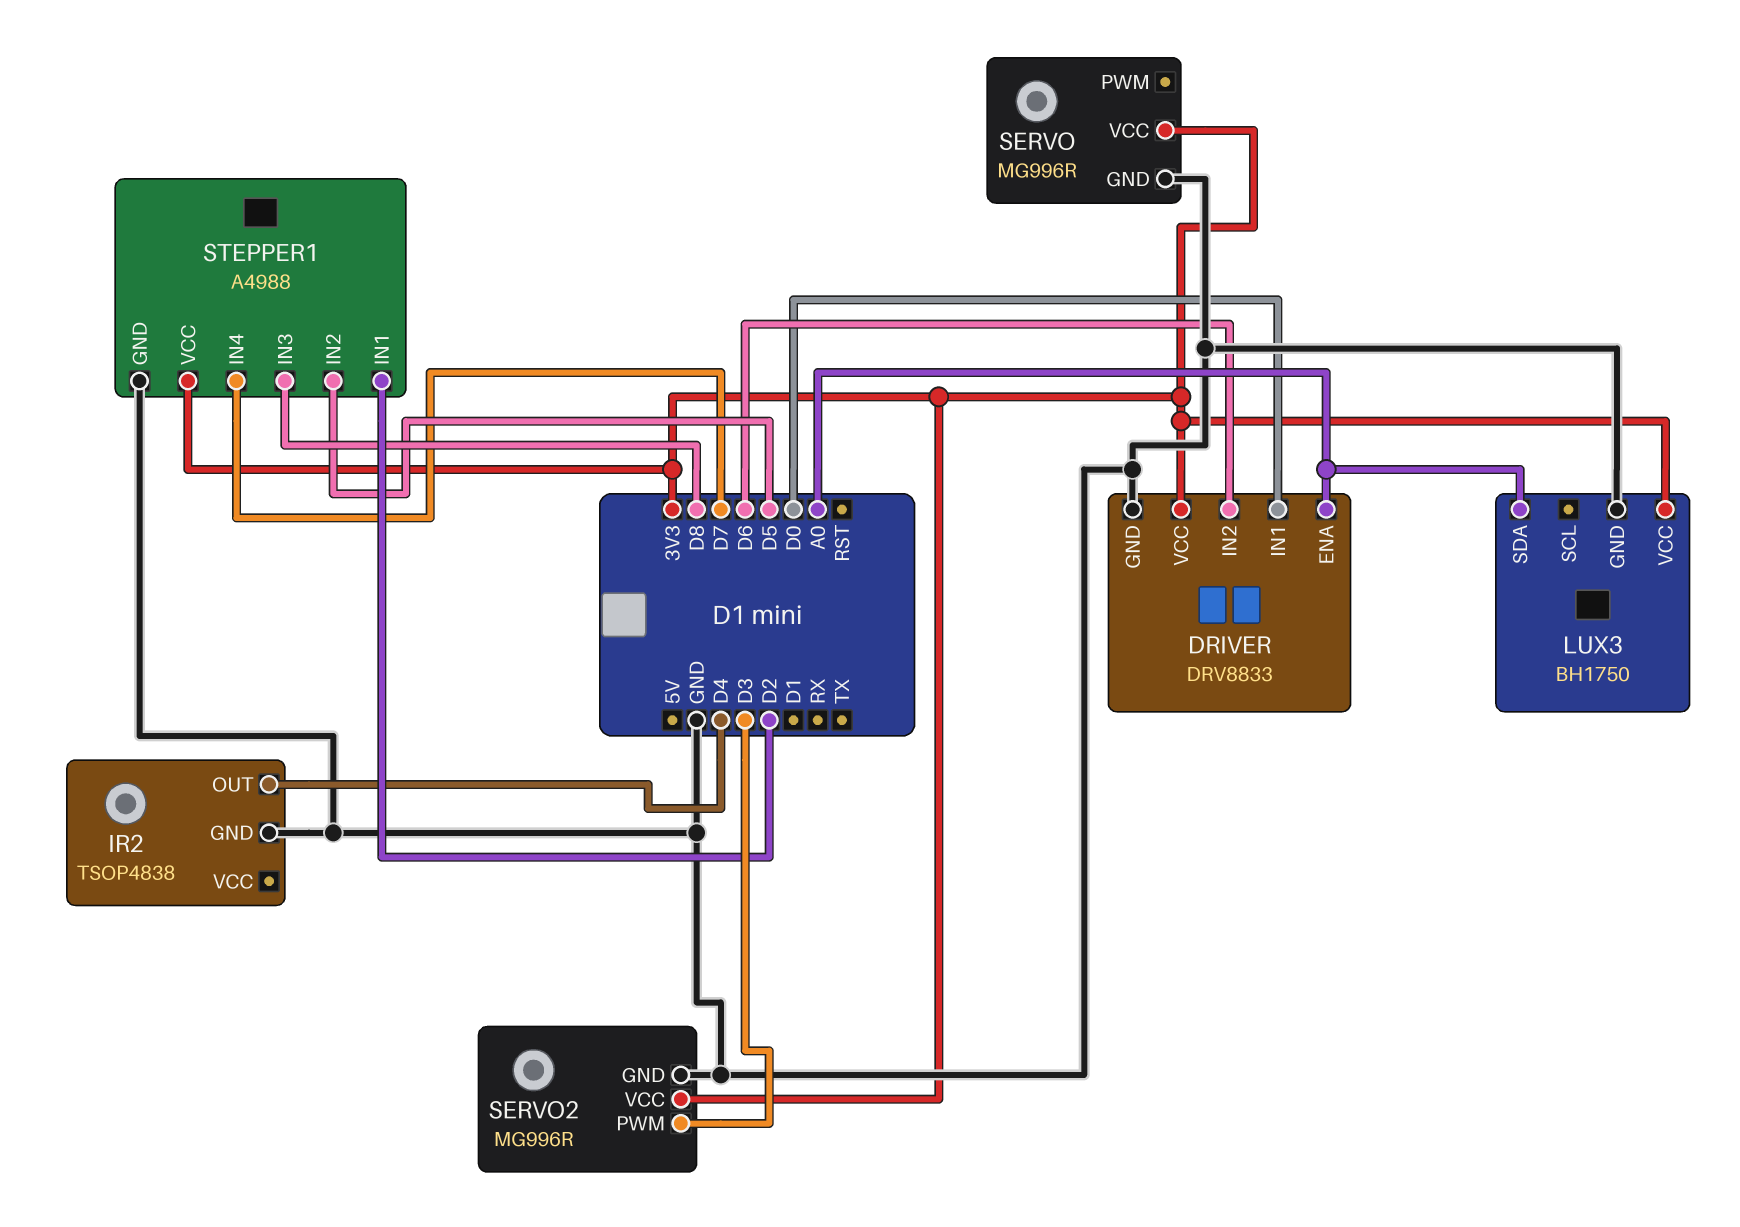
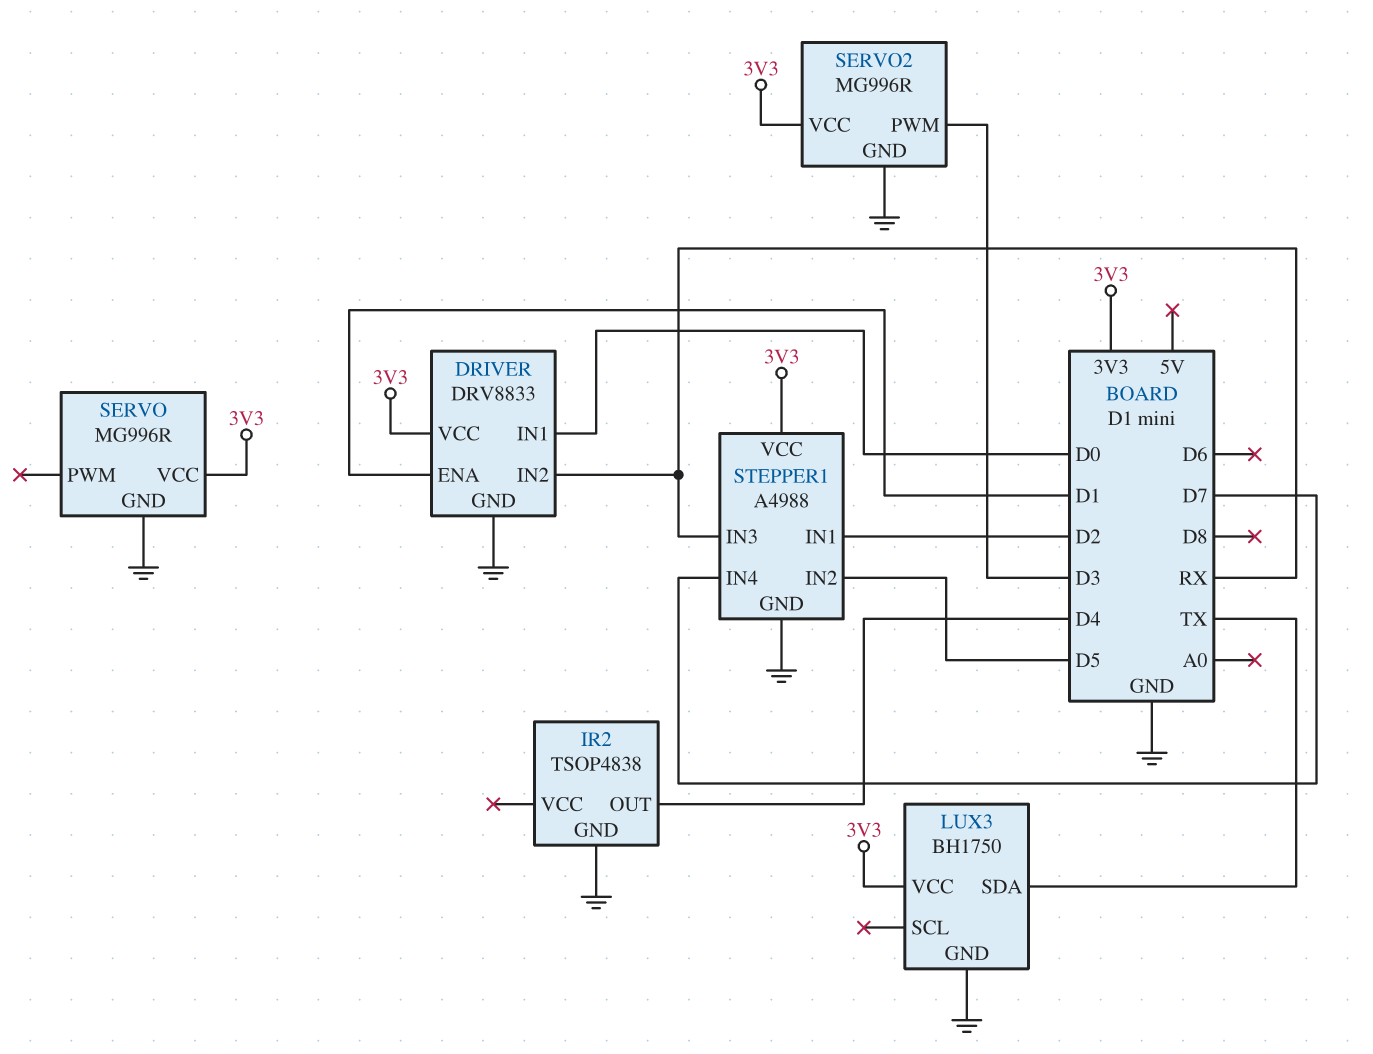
DRIVER pin ENA: A0 -> D1
DRIVER pin IN2: D6 -> RX
LUX3 pin SDA: A0 -> TX
STEPPER1 pin IN3: D8 -> RX

